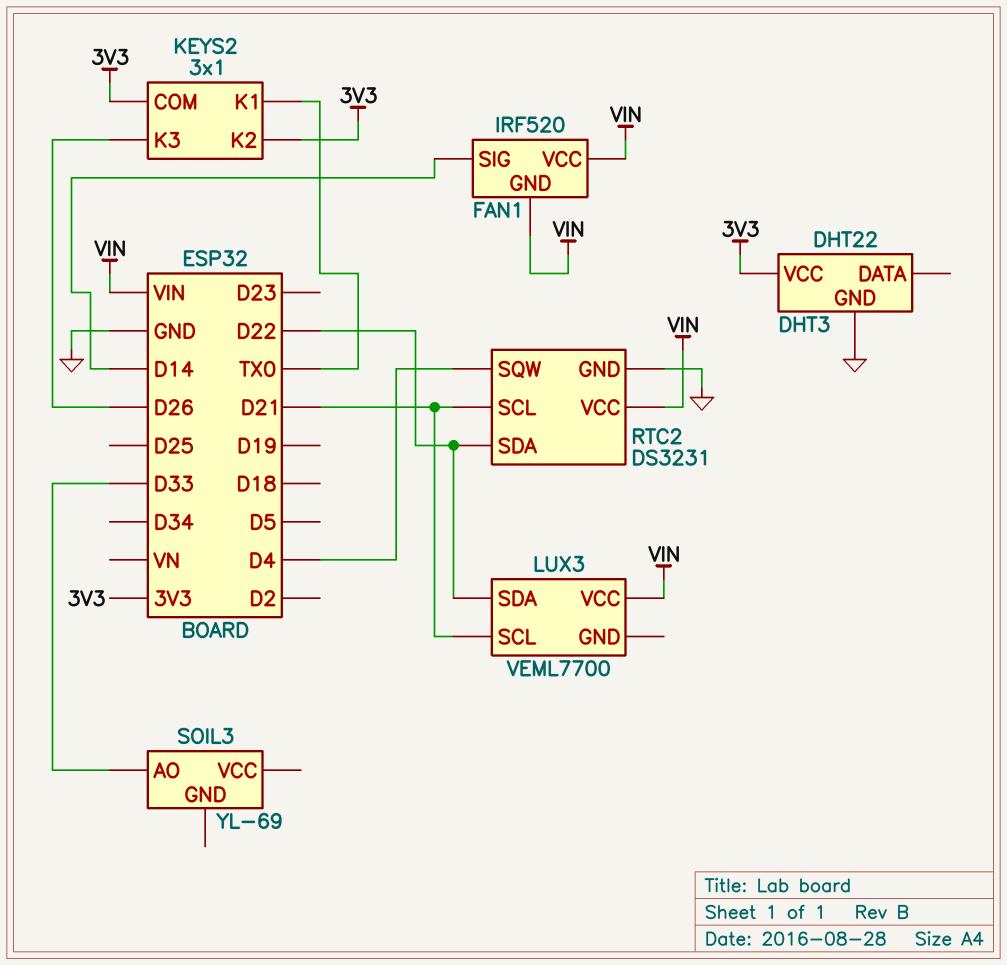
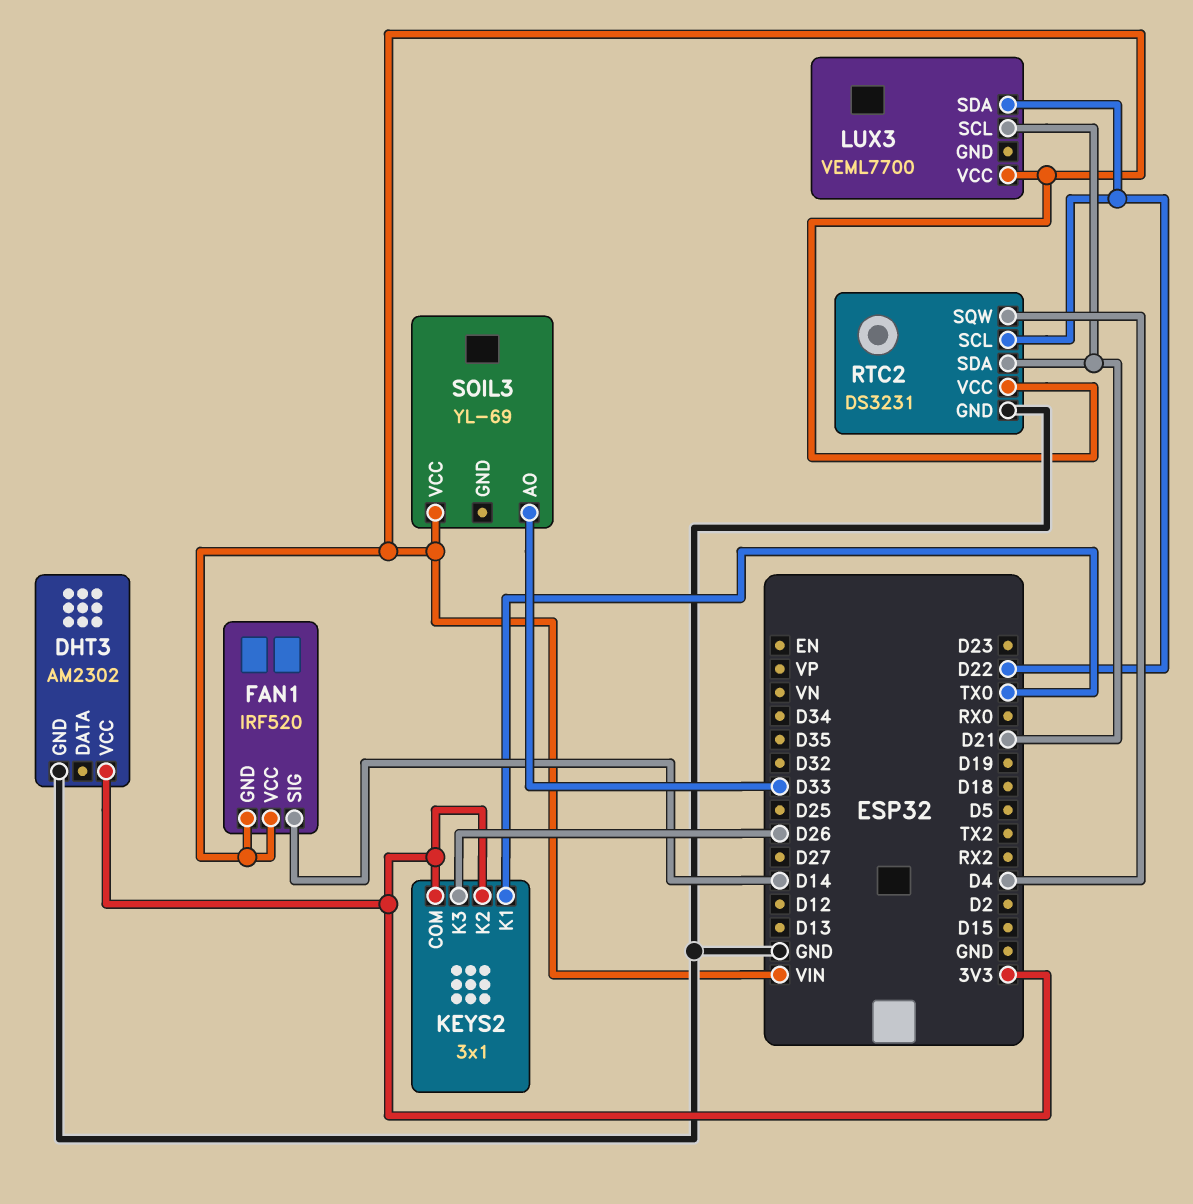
DHT3: DHT22 -> AM2302
RTC2 pin SCL: D21 -> D22
RTC2 pin SDA: D22 -> D21
SOIL3 pin VCC: none -> VIN

